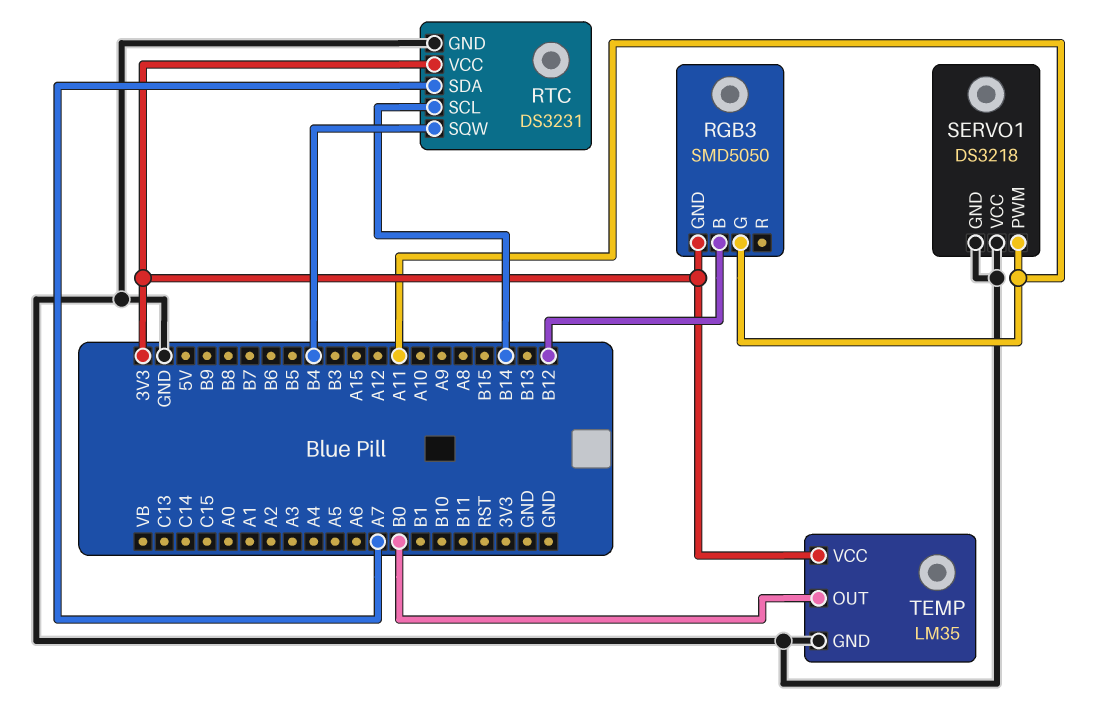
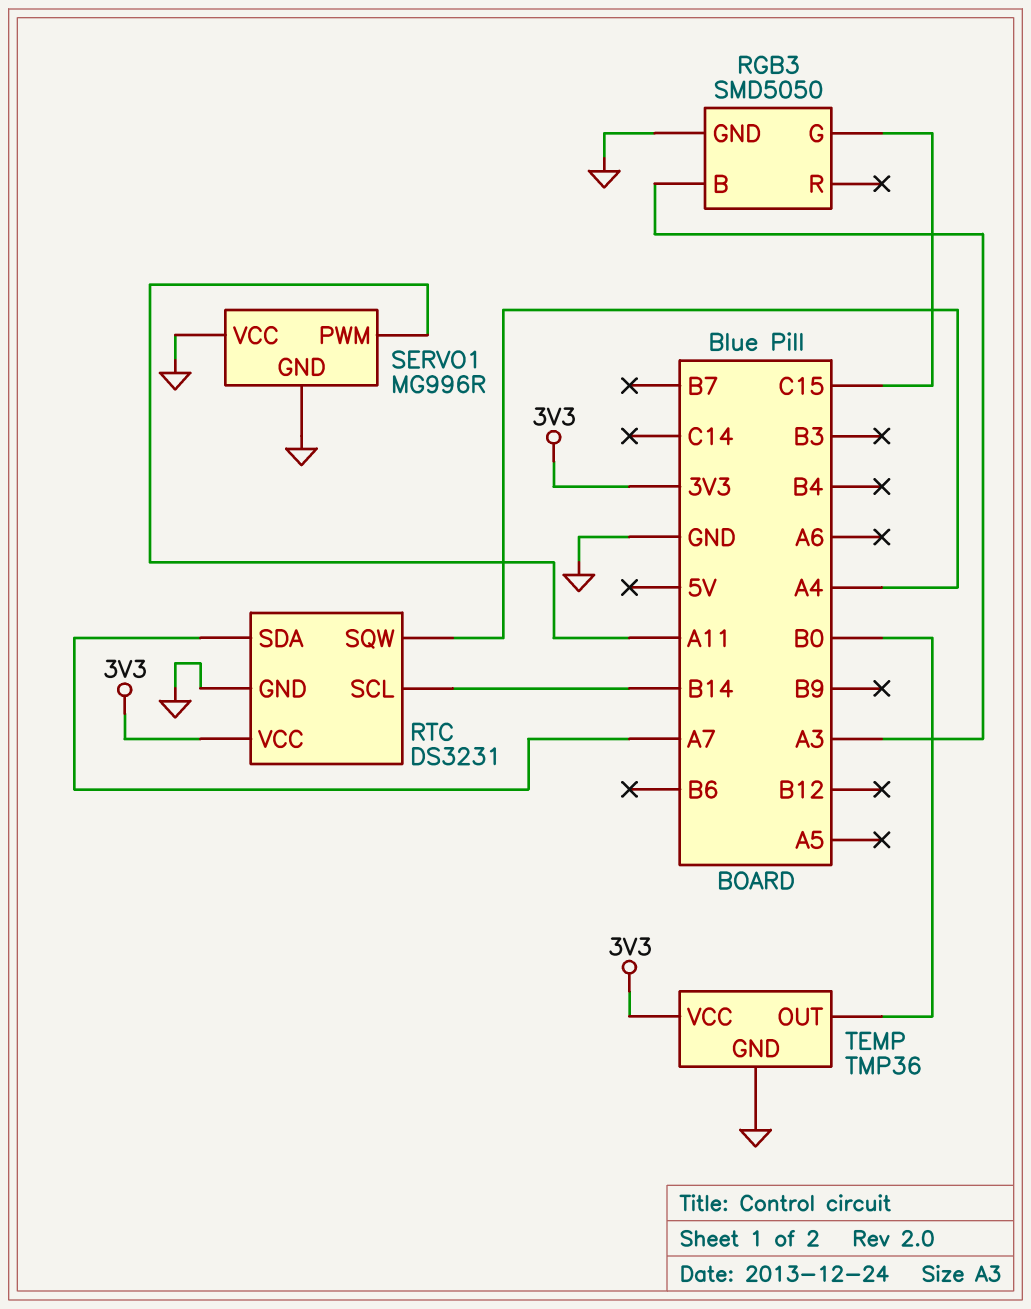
RGB3 pin B: B12 -> A3
RGB3 pin G: A11 -> C15
RGB3 pin GND: 3V3 -> GND
RTC pin SQW: B4 -> A4
SERVO1: DS3218 -> MG996R
TEMP: LM35 -> TMP36

